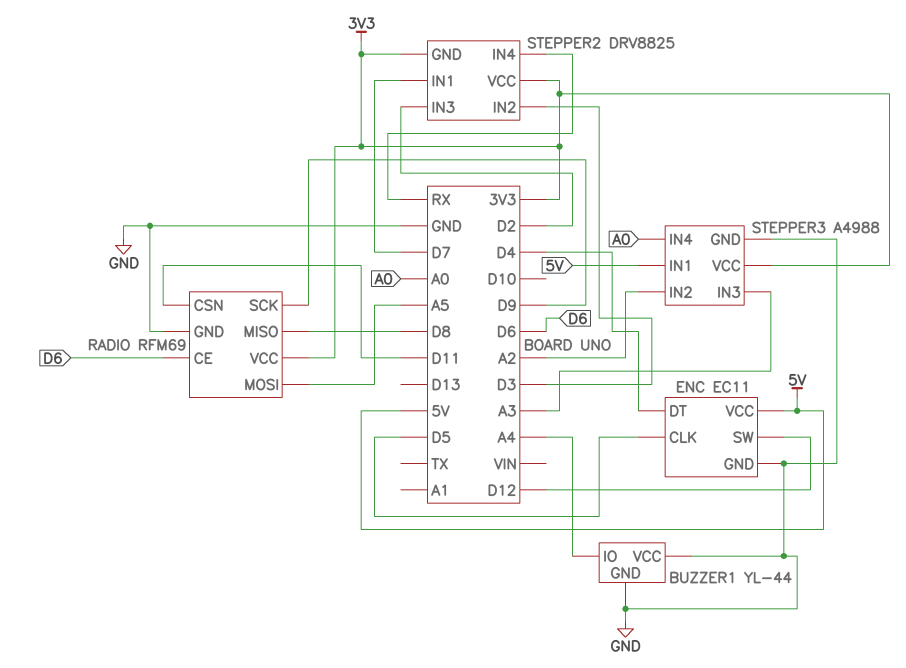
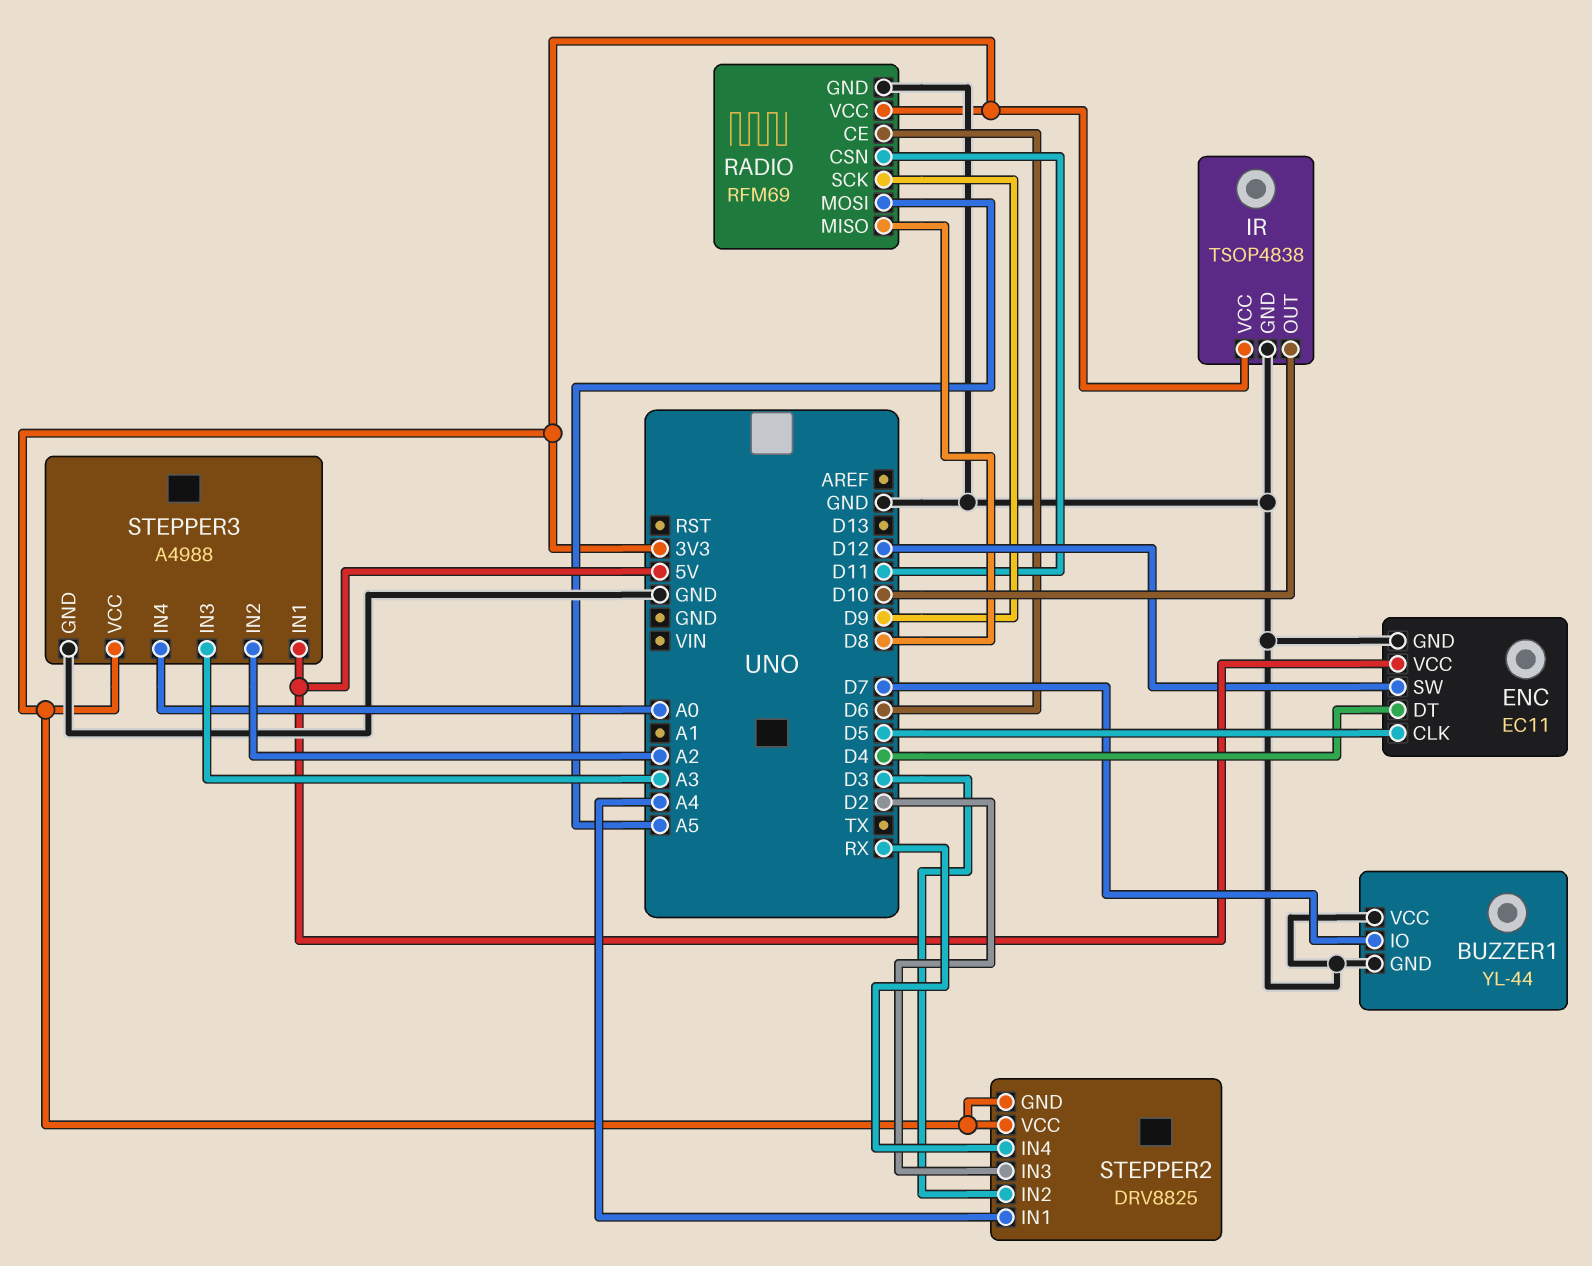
BUZZER1 pin IO: A4 -> D7
IR: none -> TSOP4838
IR pin GND: none -> GND
IR pin OUT: none -> D10
IR pin VCC: none -> 3V3
STEPPER2 pin IN1: D7 -> A4

